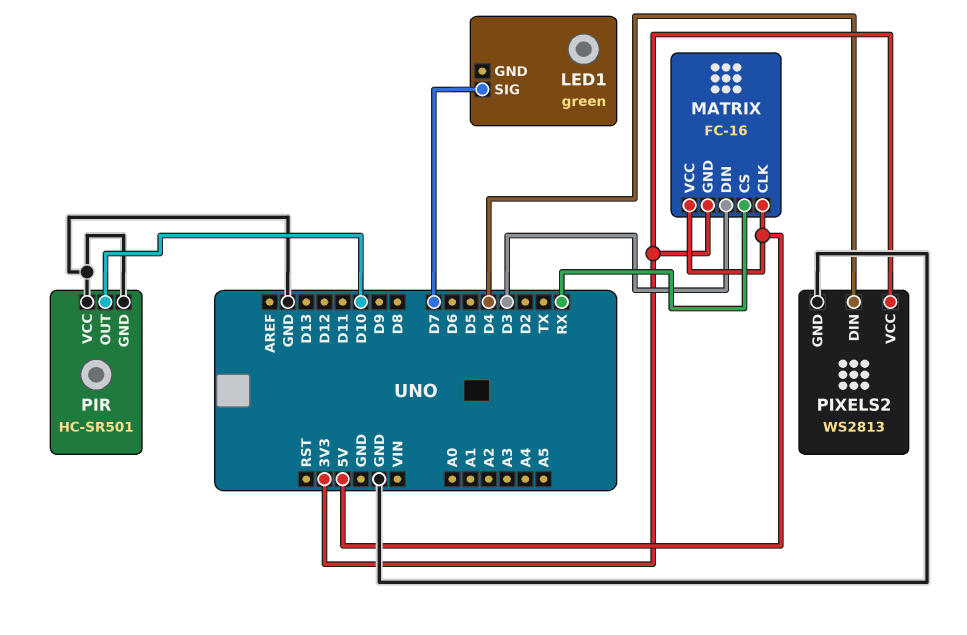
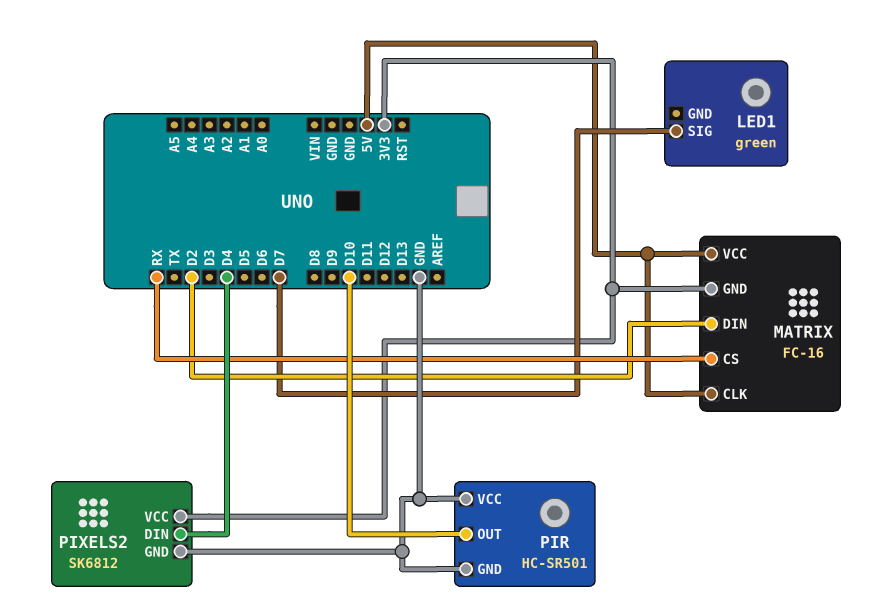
MATRIX pin DIN: D3 -> D2
PIXELS2: WS2813 -> SK6812

